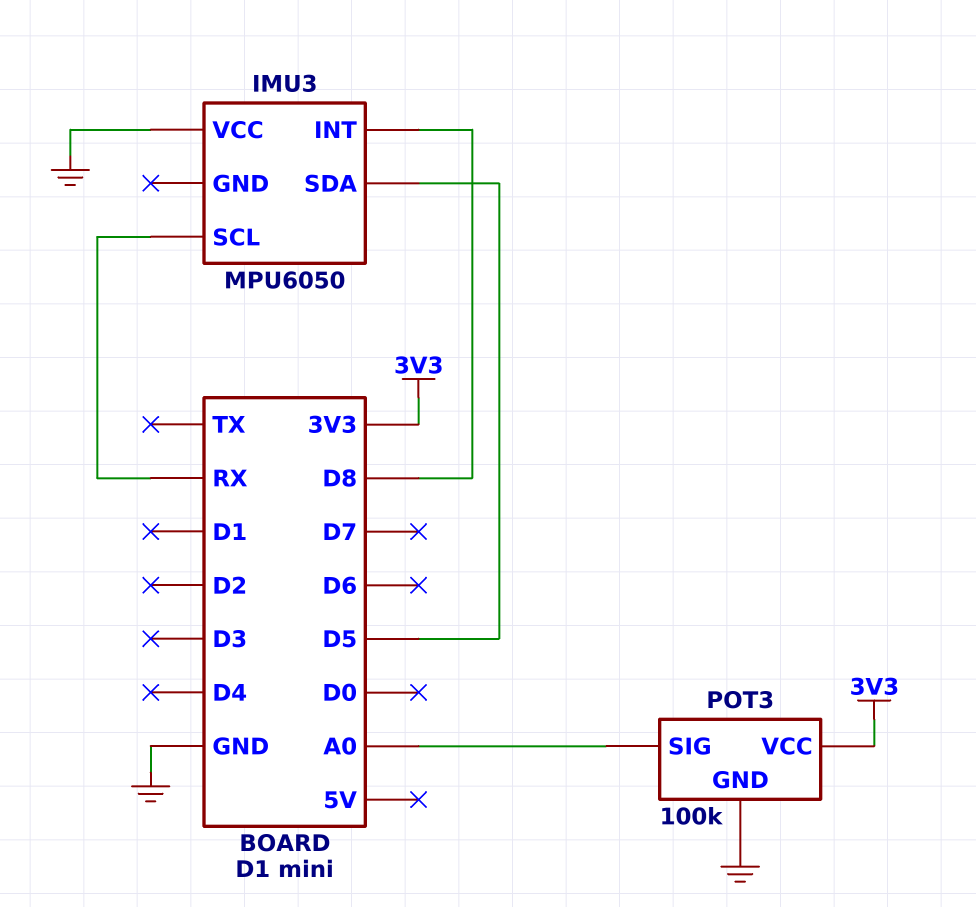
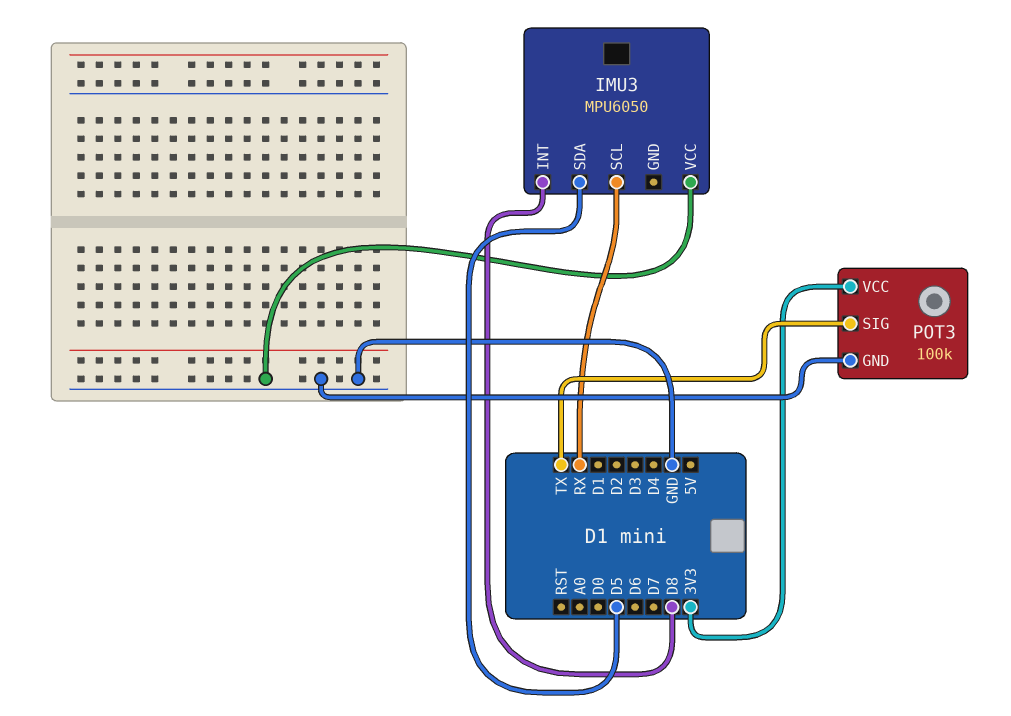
POT3 pin SIG: A0 -> TX

